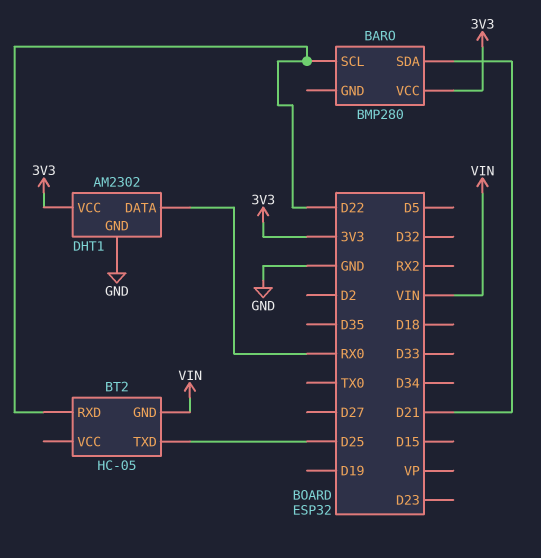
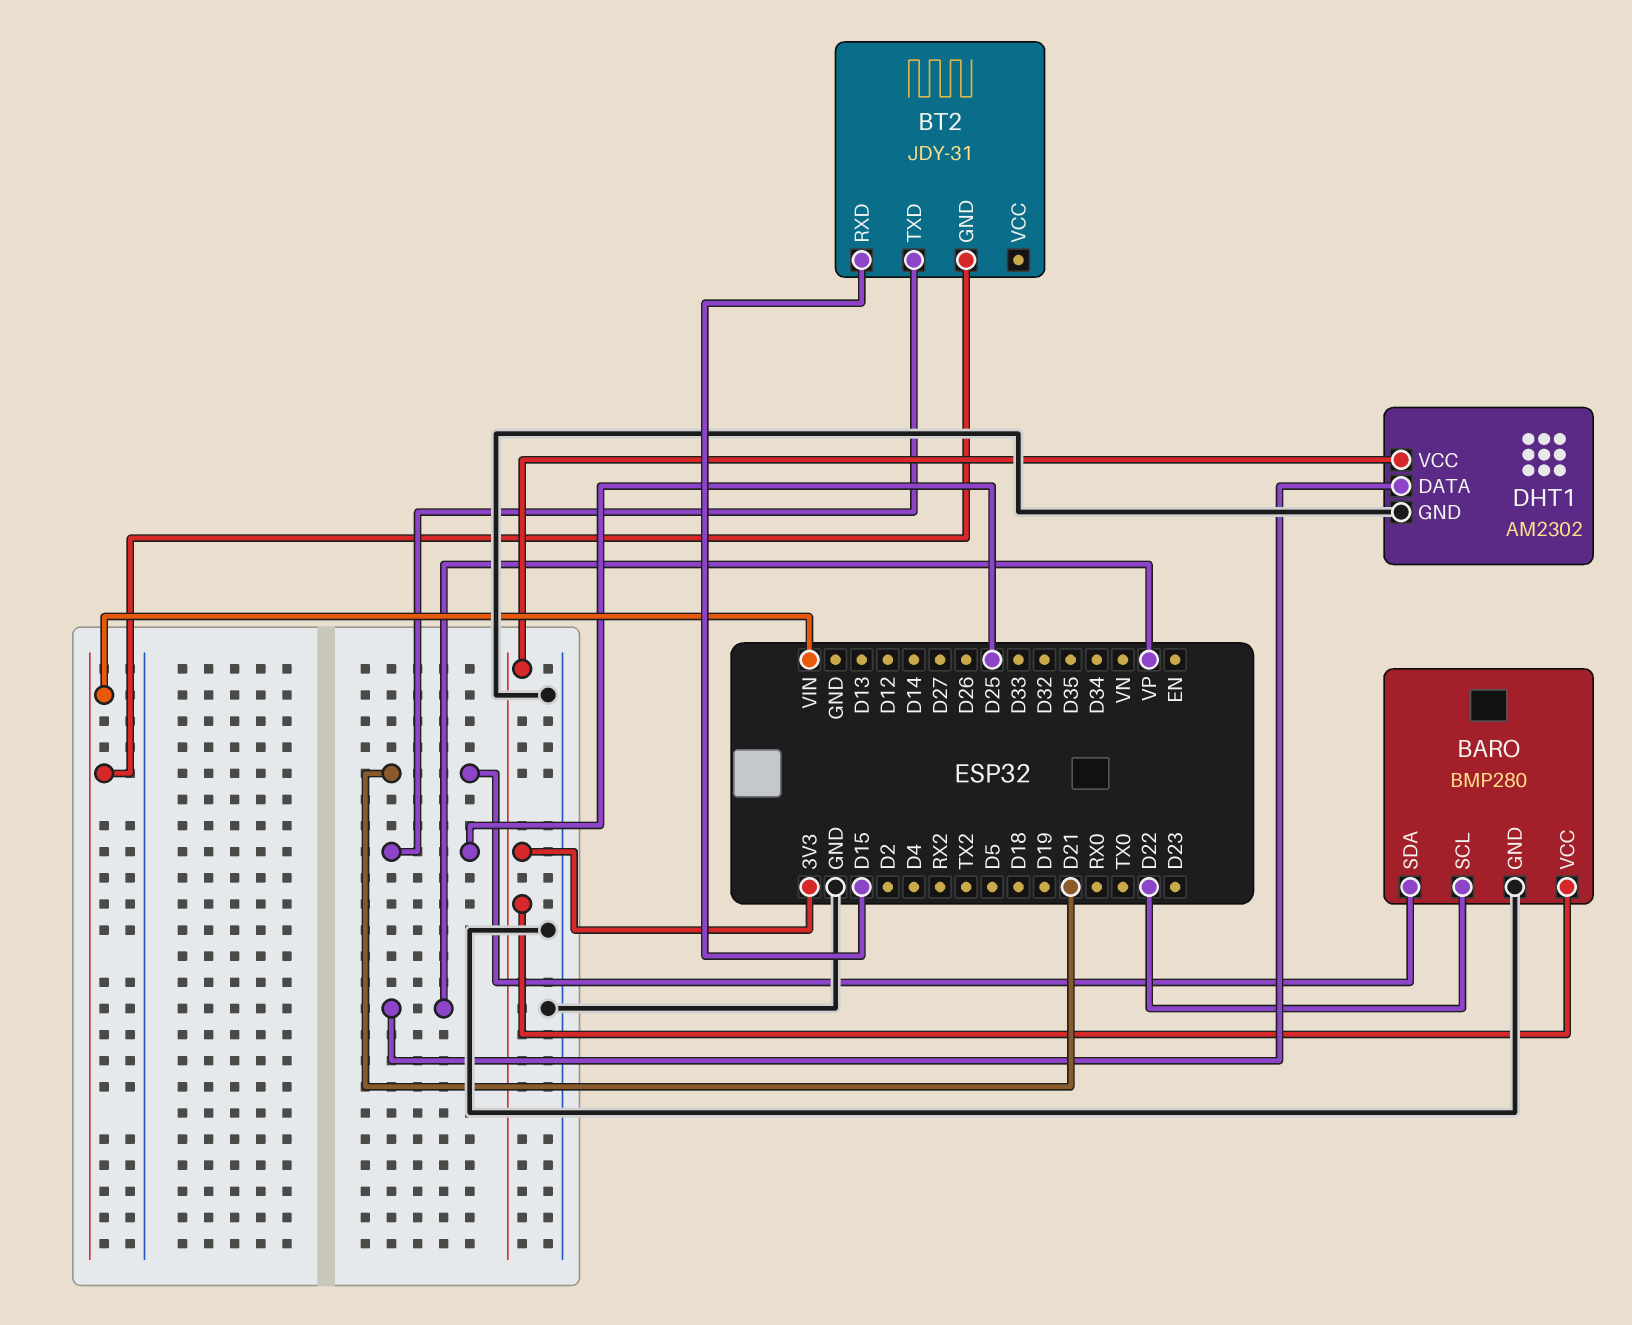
BARO pin GND: none -> GND
BT2: HC-05 -> JDY-31
BT2 pin RXD: D22 -> D15
DHT1 pin DATA: RX0 -> VP

